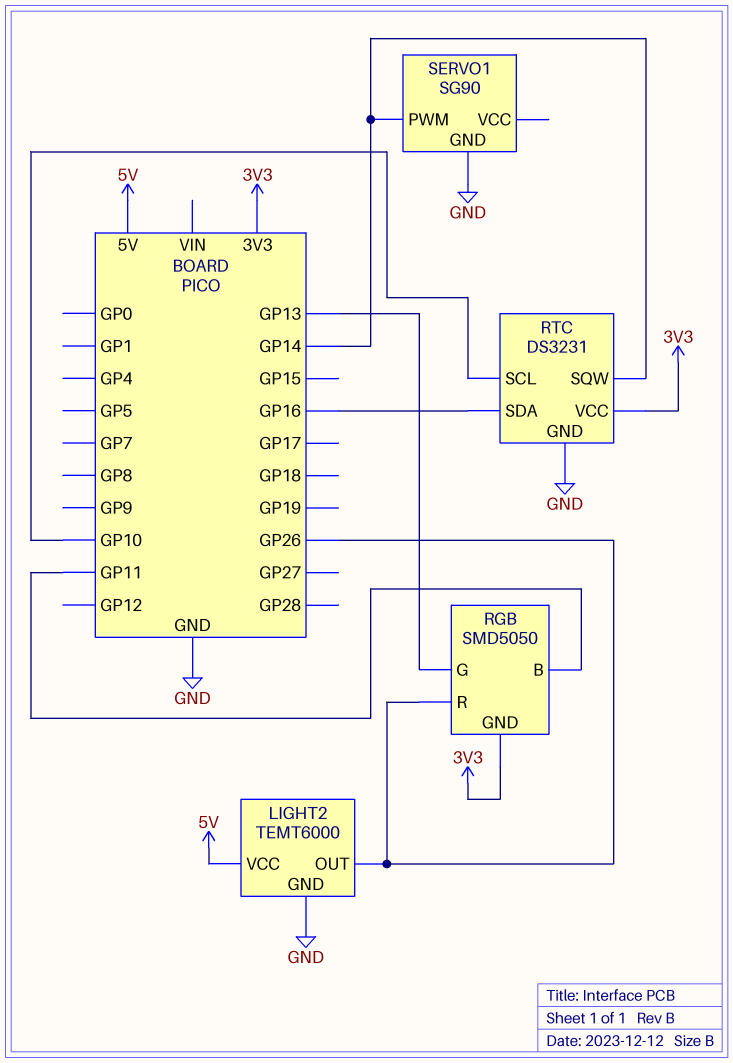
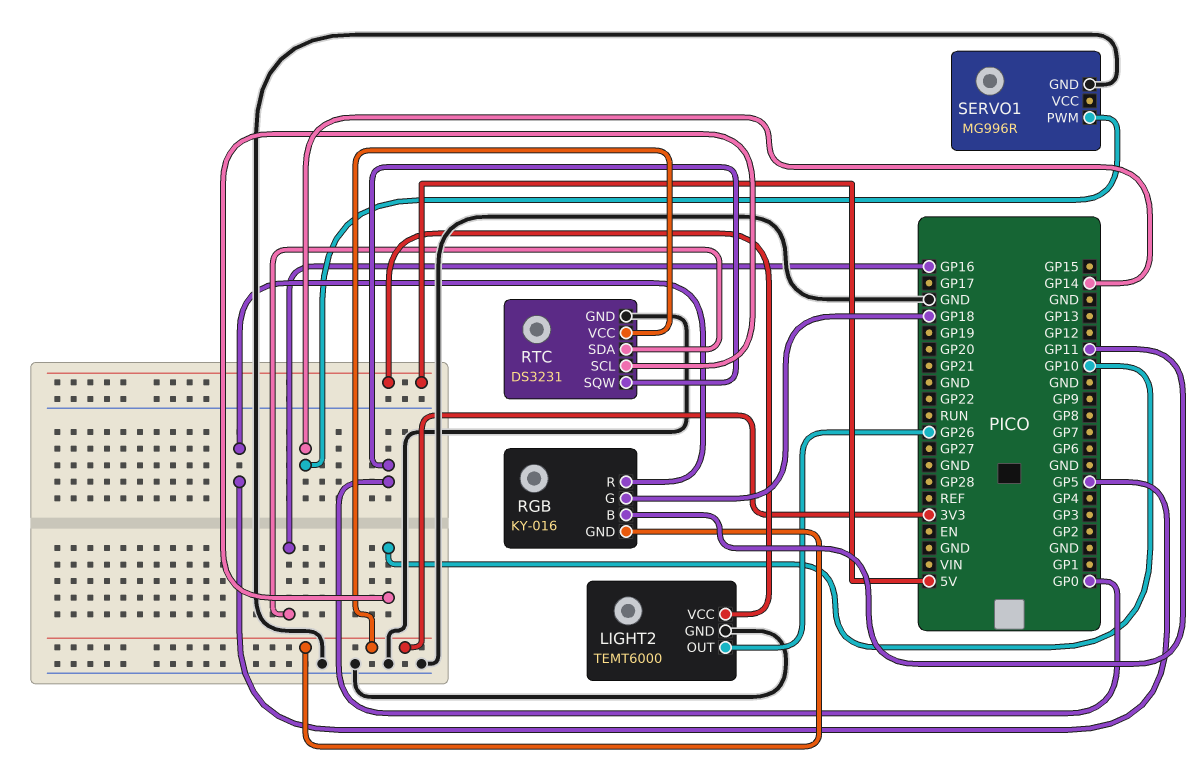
RGB: SMD5050 -> KY-016
RGB pin G: GP13 -> GP18
RGB pin R: GP26 -> GP5
RTC pin SQW: GP14 -> GP0
SERVO1: SG90 -> MG996R

